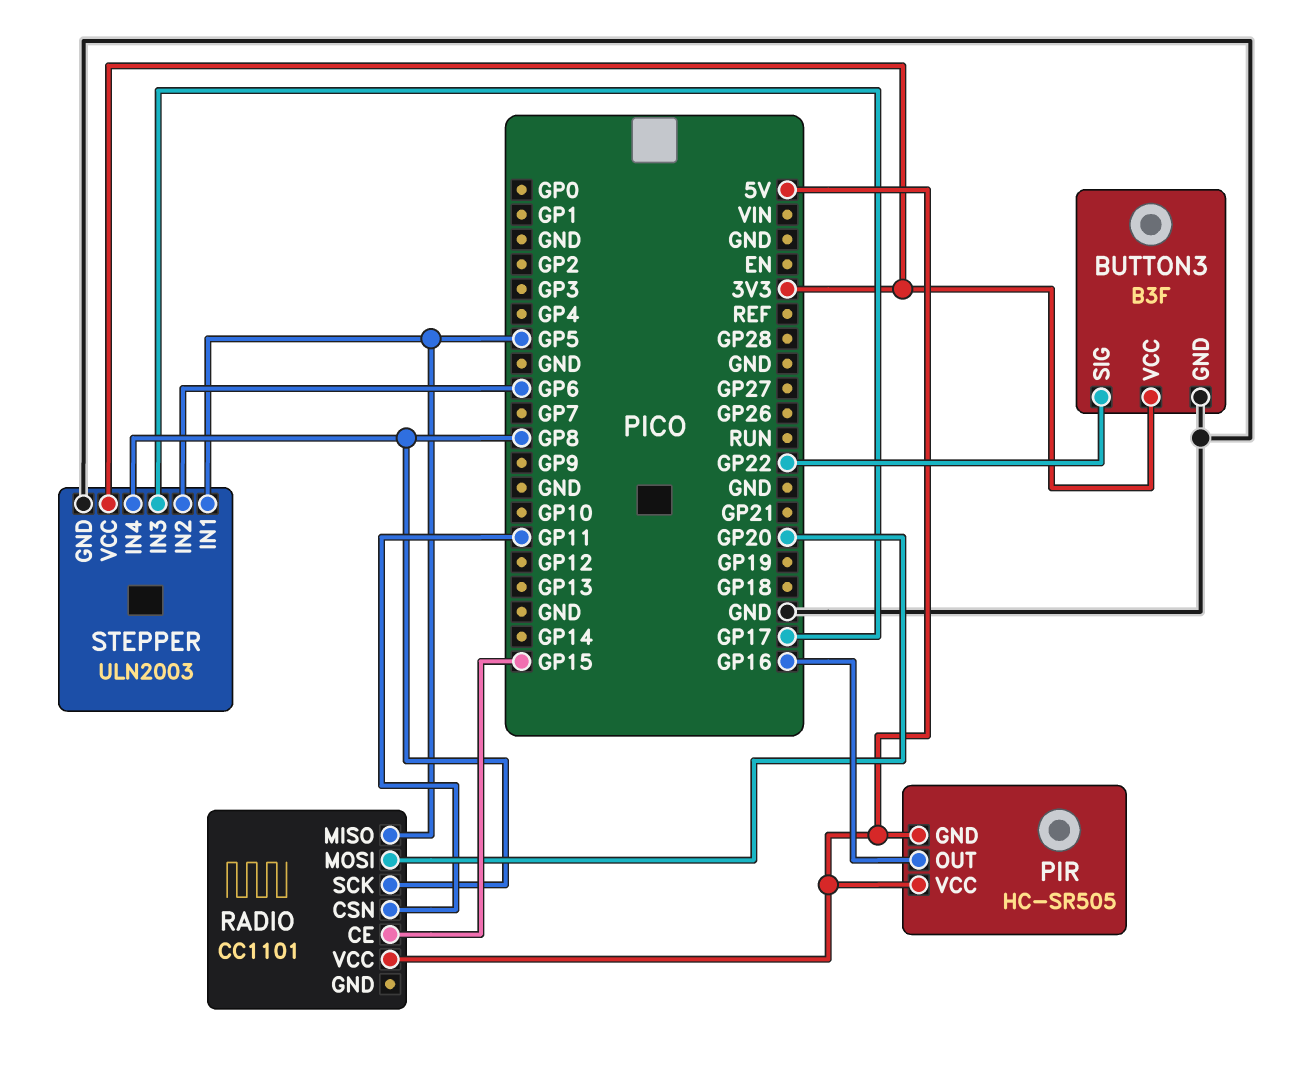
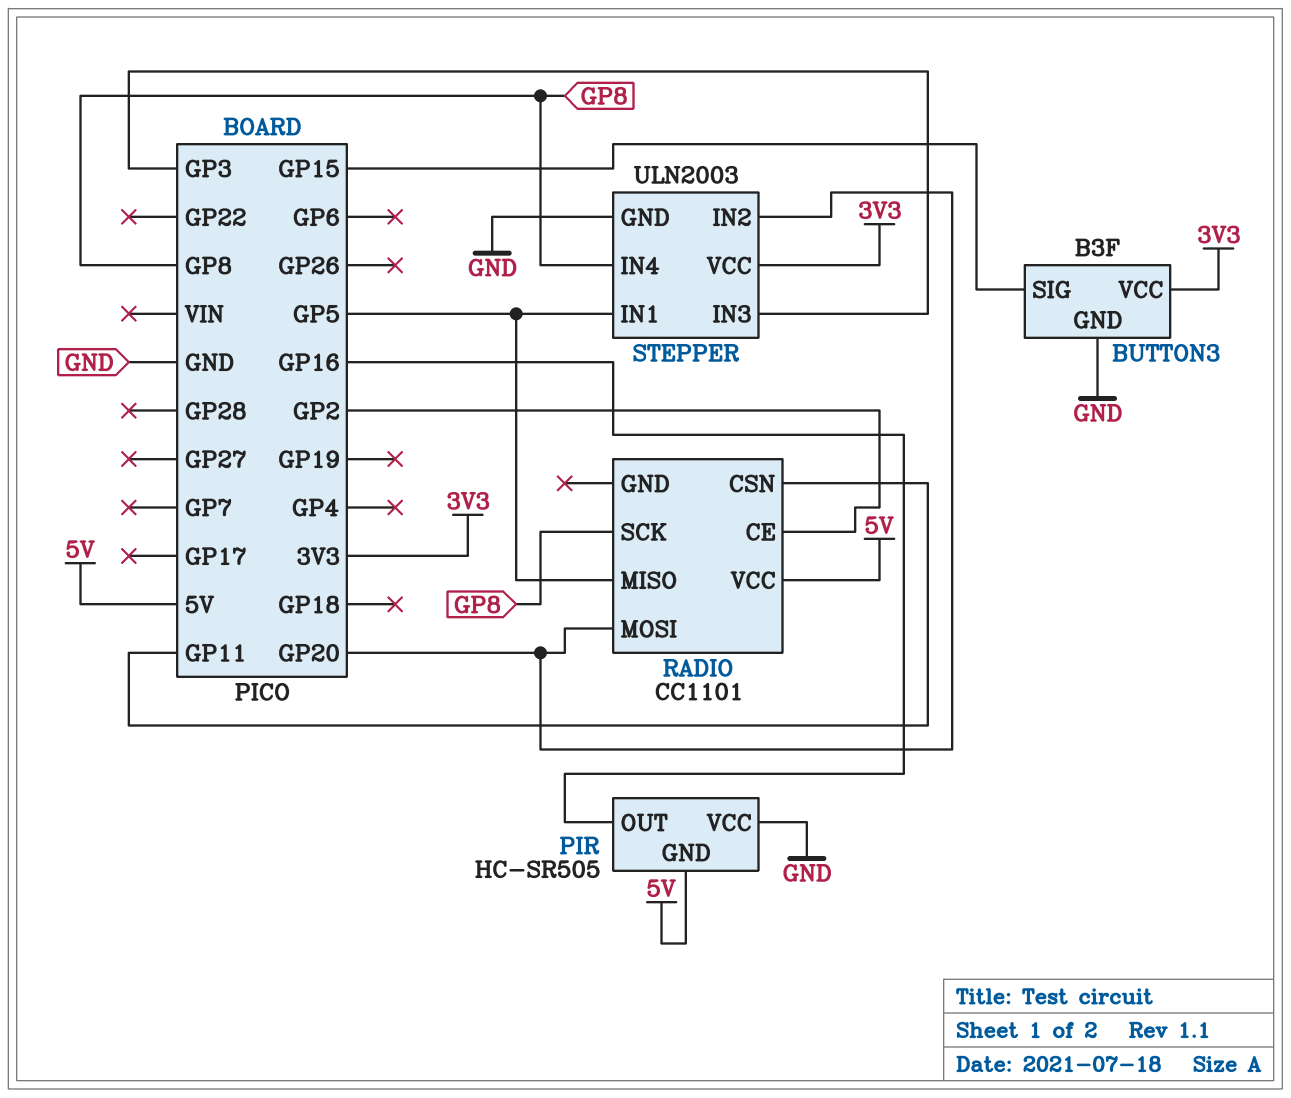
BUTTON3 pin SIG: GP22 -> GP15
PIR pin VCC: 5V -> GND
RADIO pin CE: GP15 -> GP2
STEPPER pin IN2: GP6 -> GP20
STEPPER pin IN3: GP17 -> GP3

